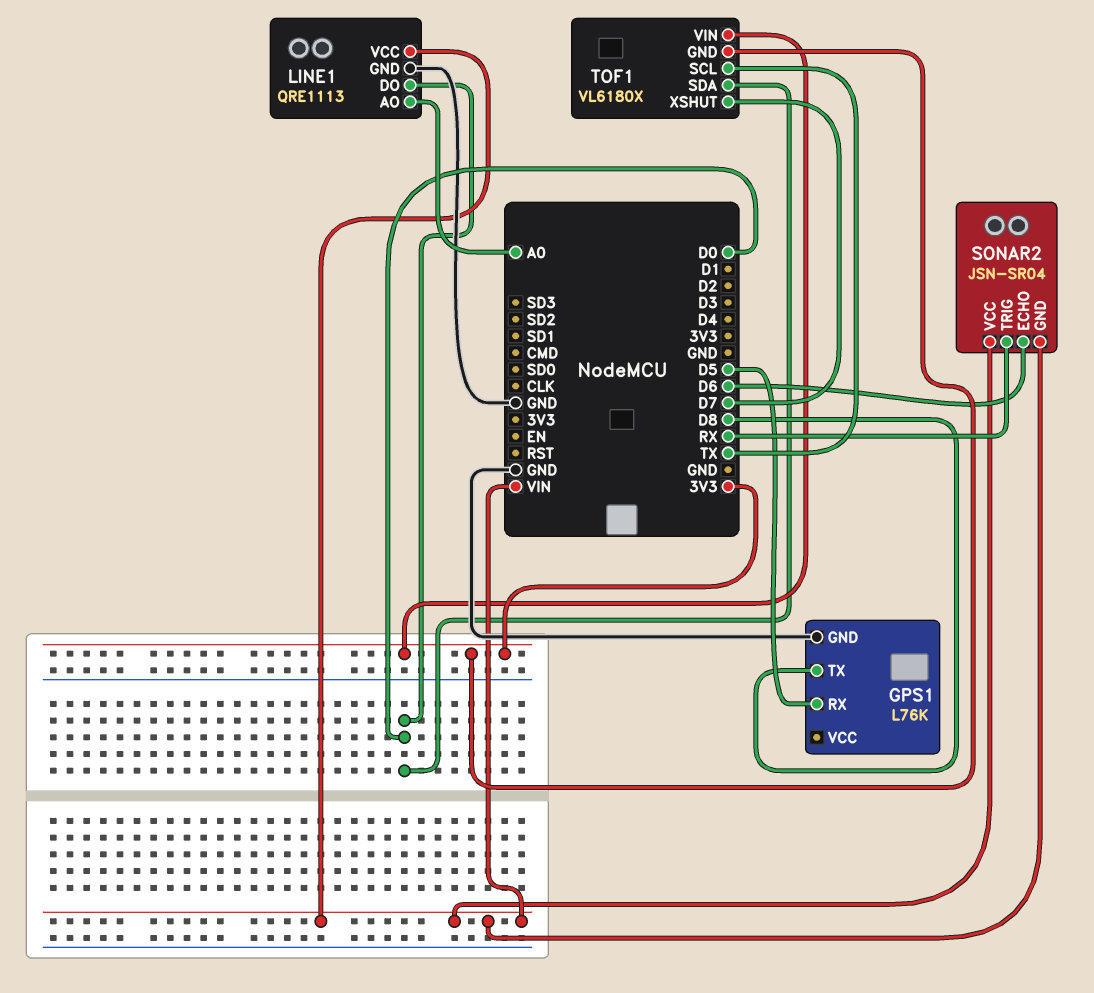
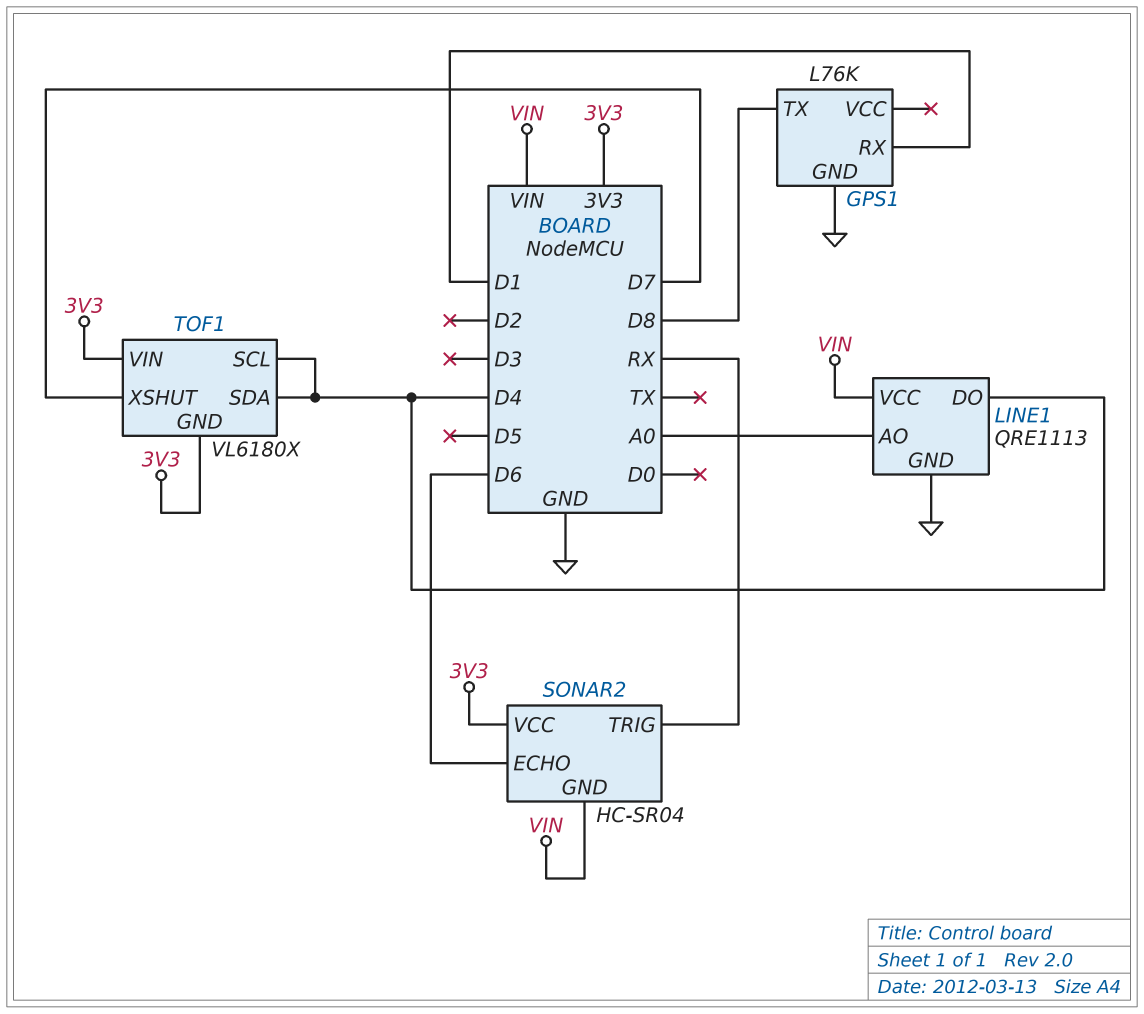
GPS1 pin RX: D5 -> D1
LINE1 pin DO: D0 -> D4
SONAR2: JSN-SR04 -> HC-SR04
SONAR2 pin VCC: VIN -> 3V3
TOF1 pin SCL: TX -> D4
TOF1 pin SDA: D0 -> D4

